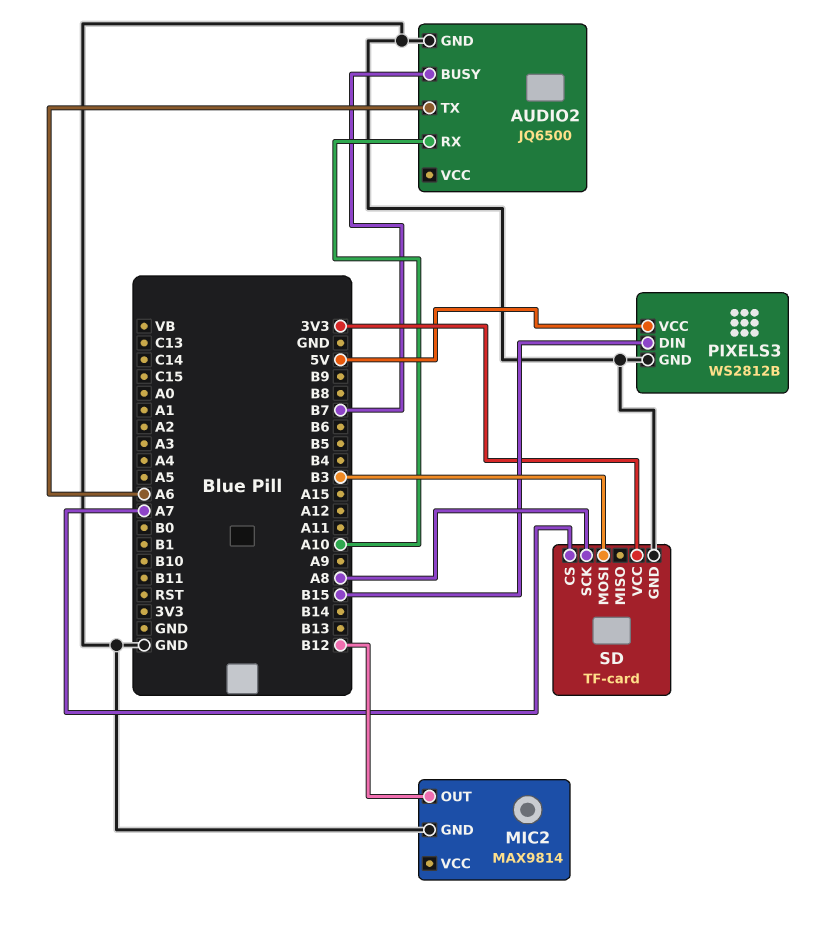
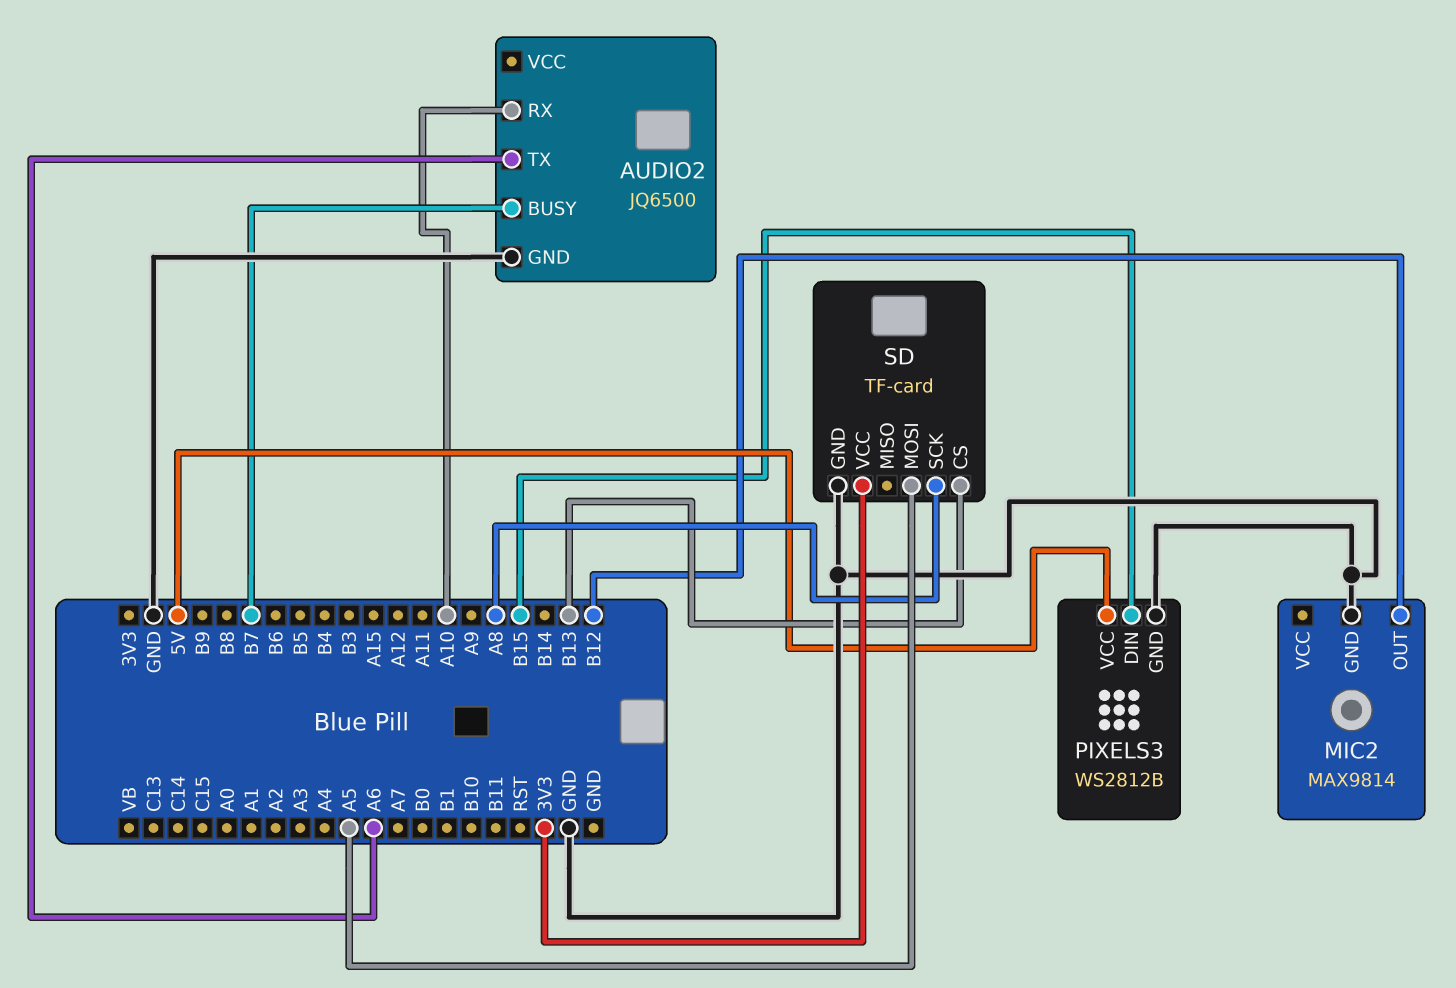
SD pin CS: A7 -> B13
SD pin MOSI: B3 -> A5

